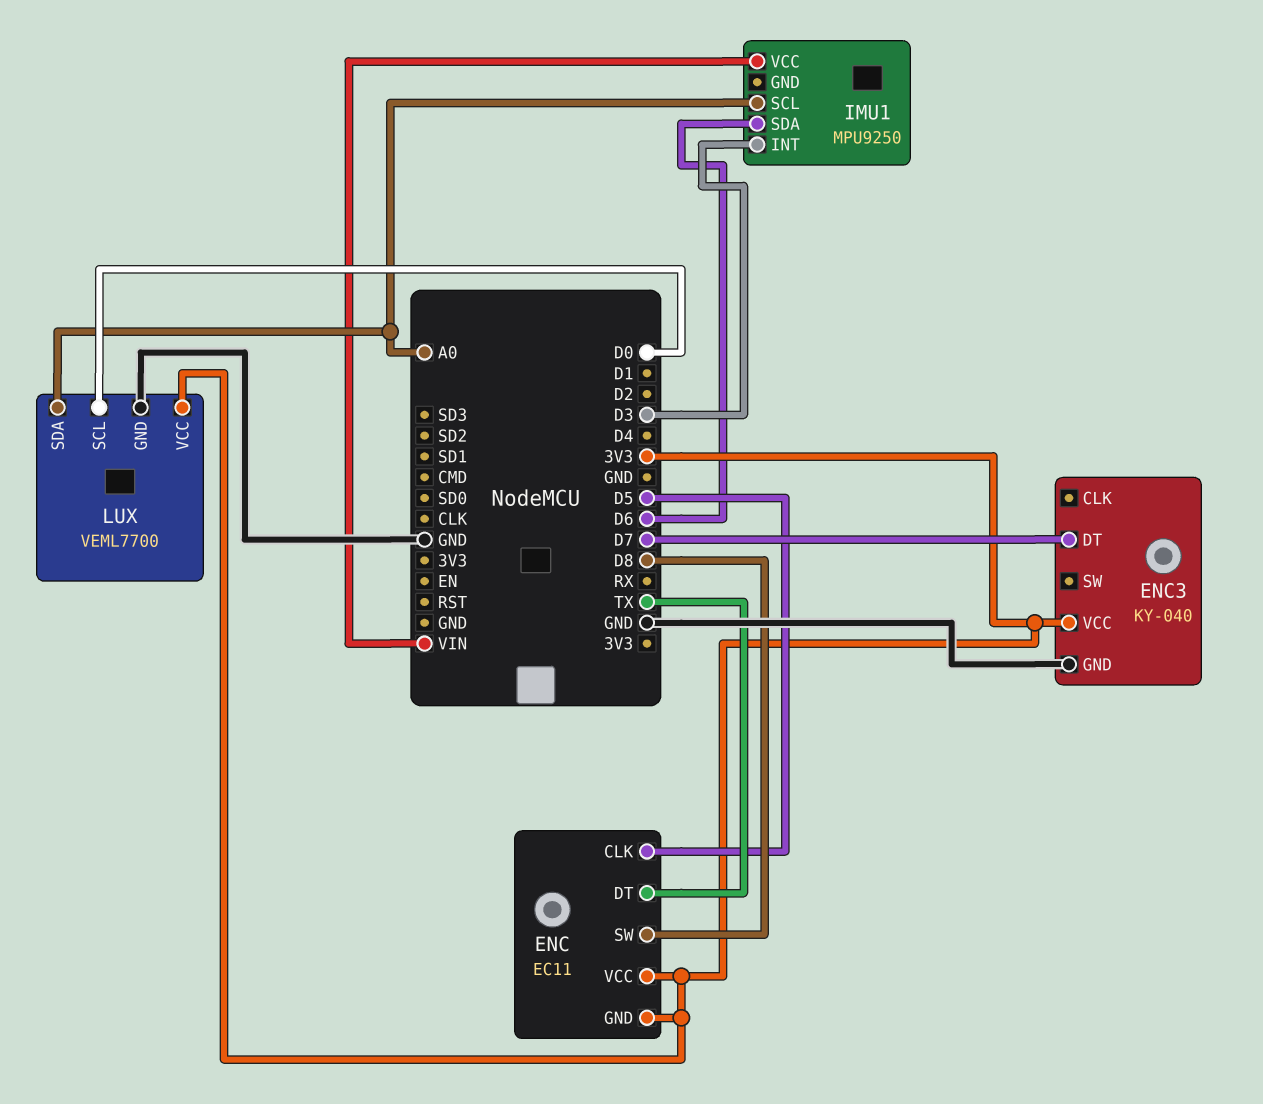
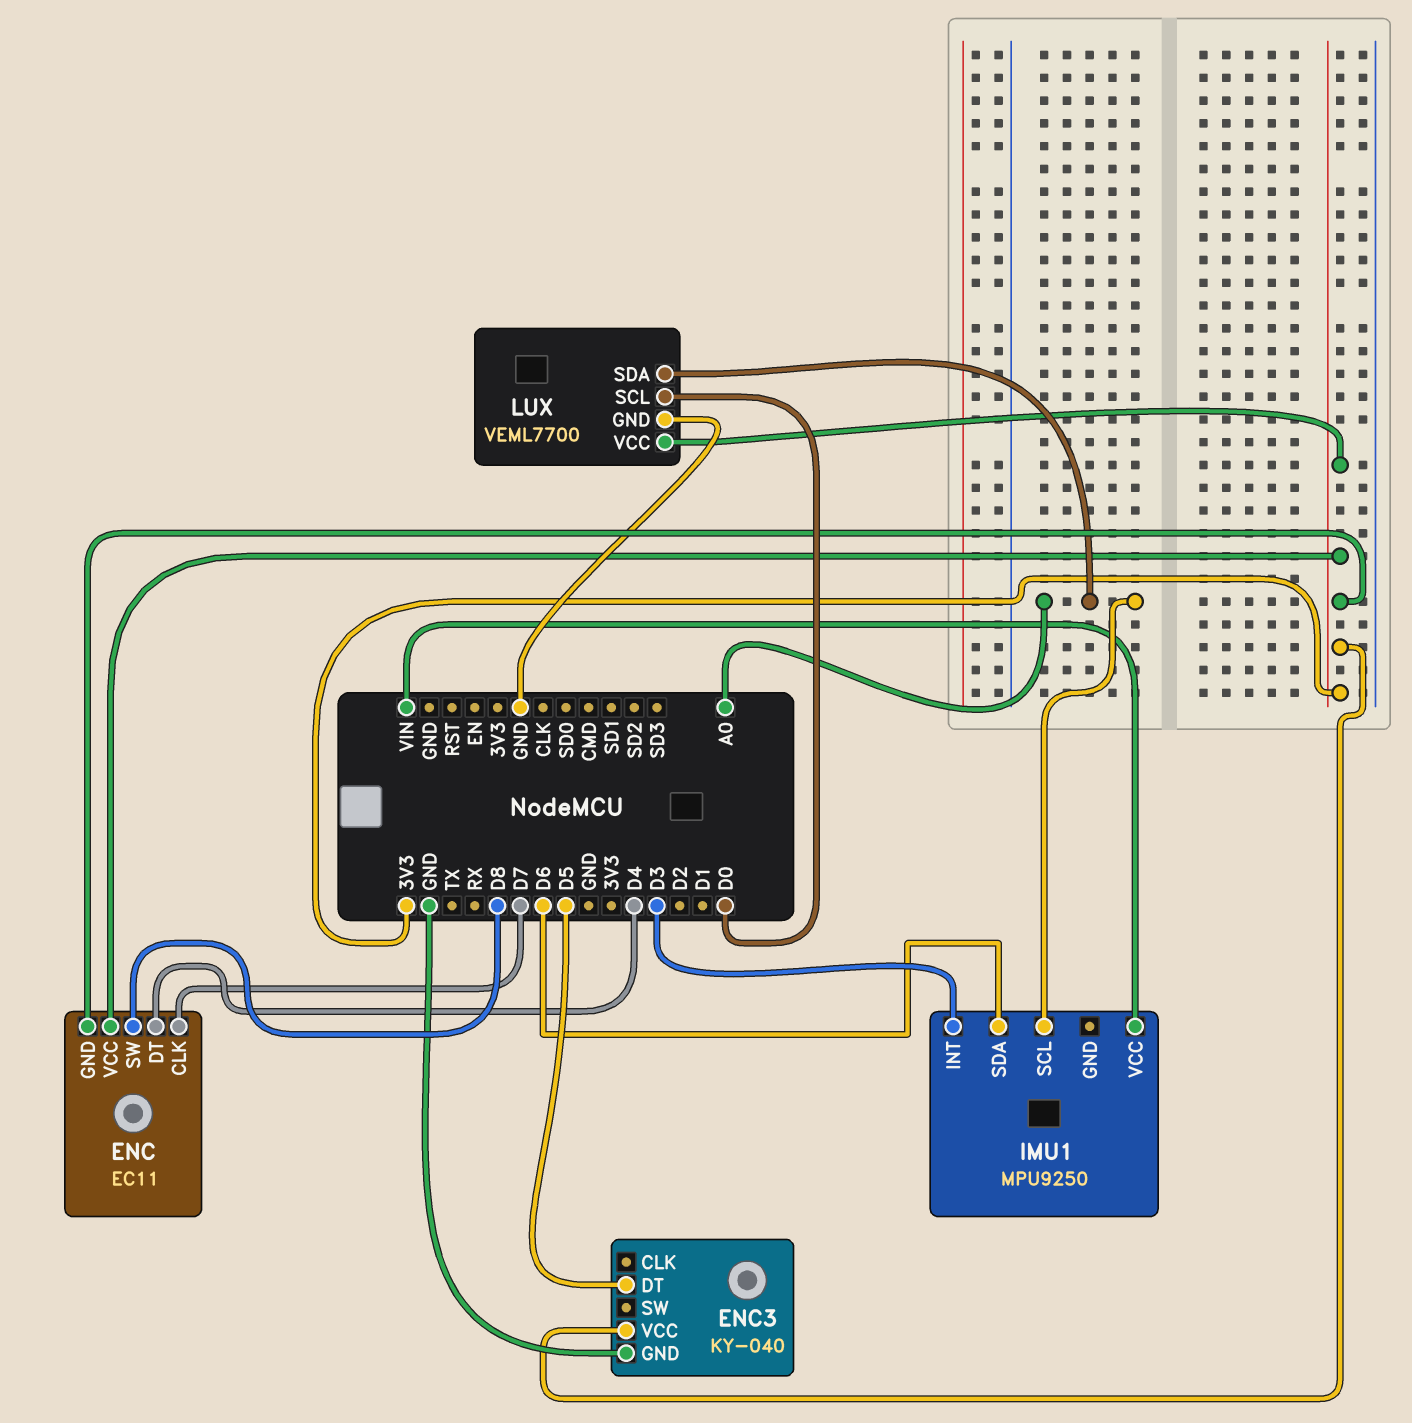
ENC pin CLK: D5 -> D7
ENC pin DT: TX -> D4
ENC3 pin DT: D7 -> D5

